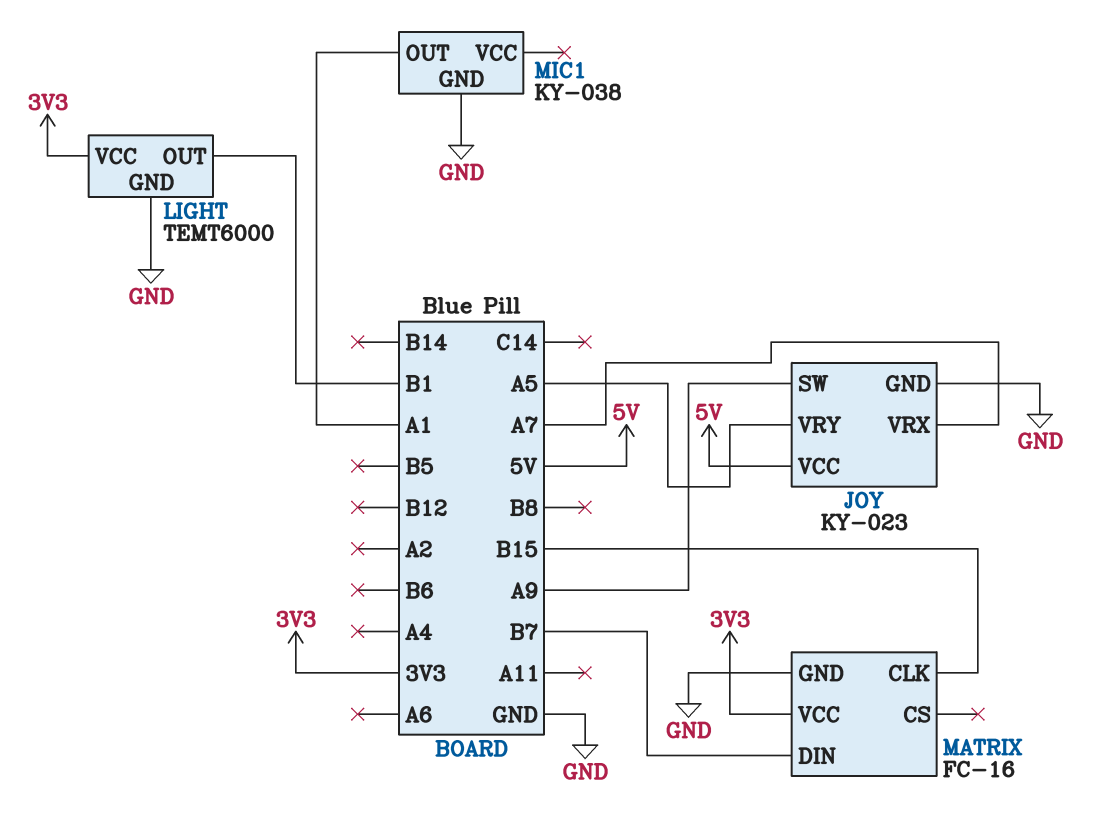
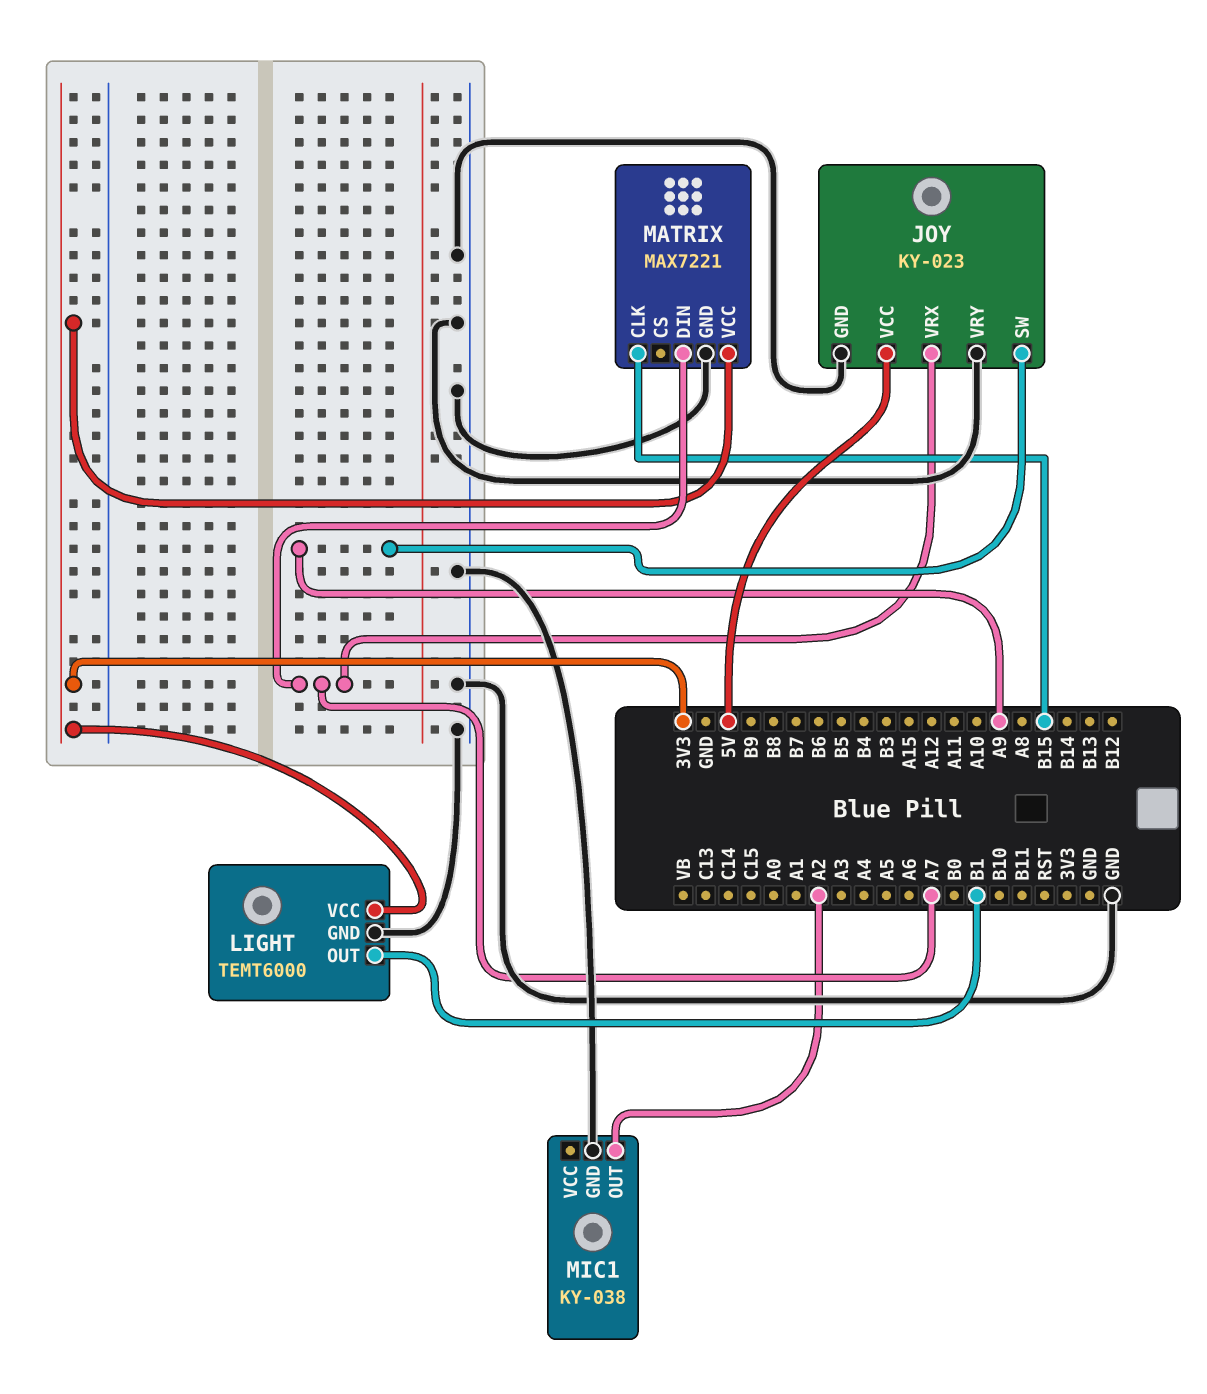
JOY pin VRY: A5 -> GND
MATRIX: FC-16 -> MAX7221
MATRIX pin DIN: B7 -> A7
MIC1 pin OUT: A1 -> A2

